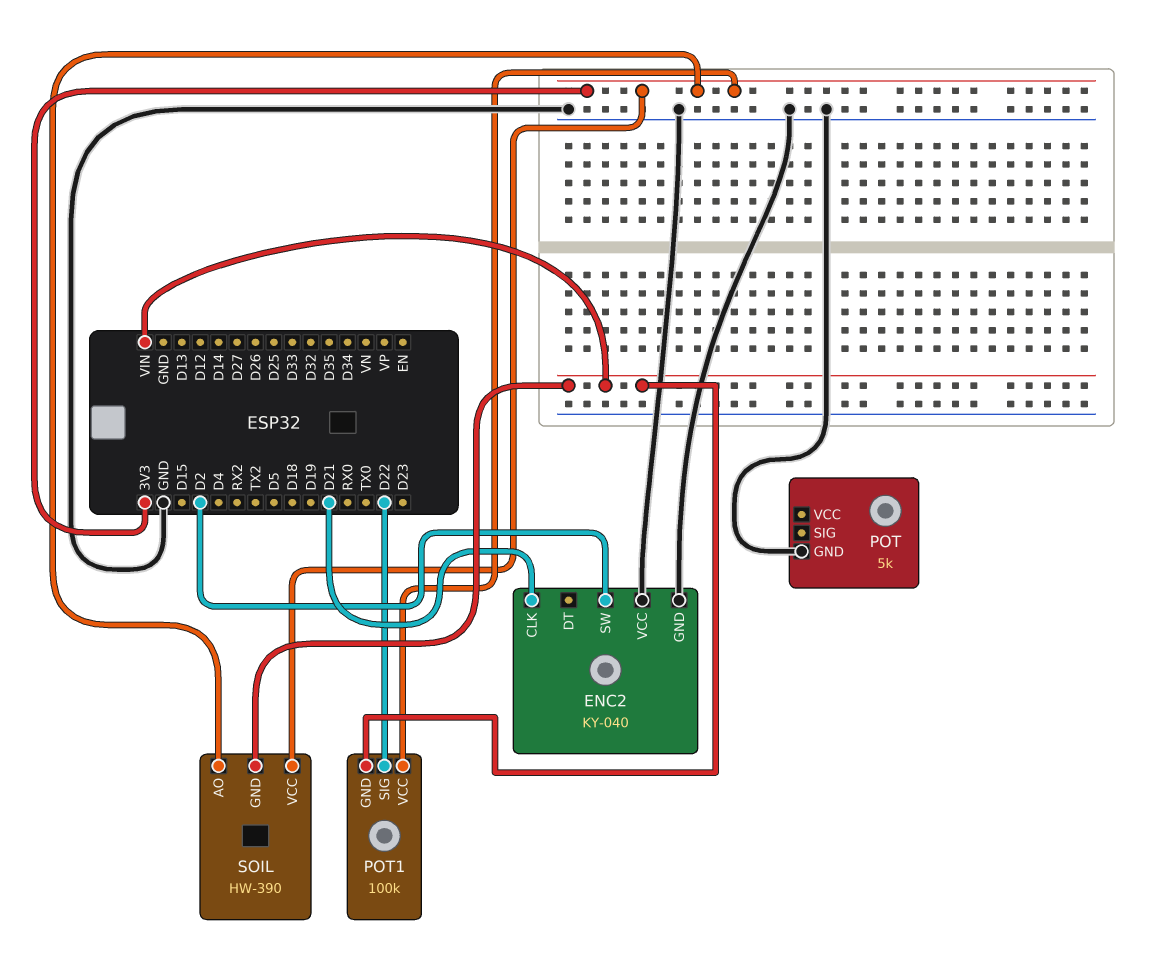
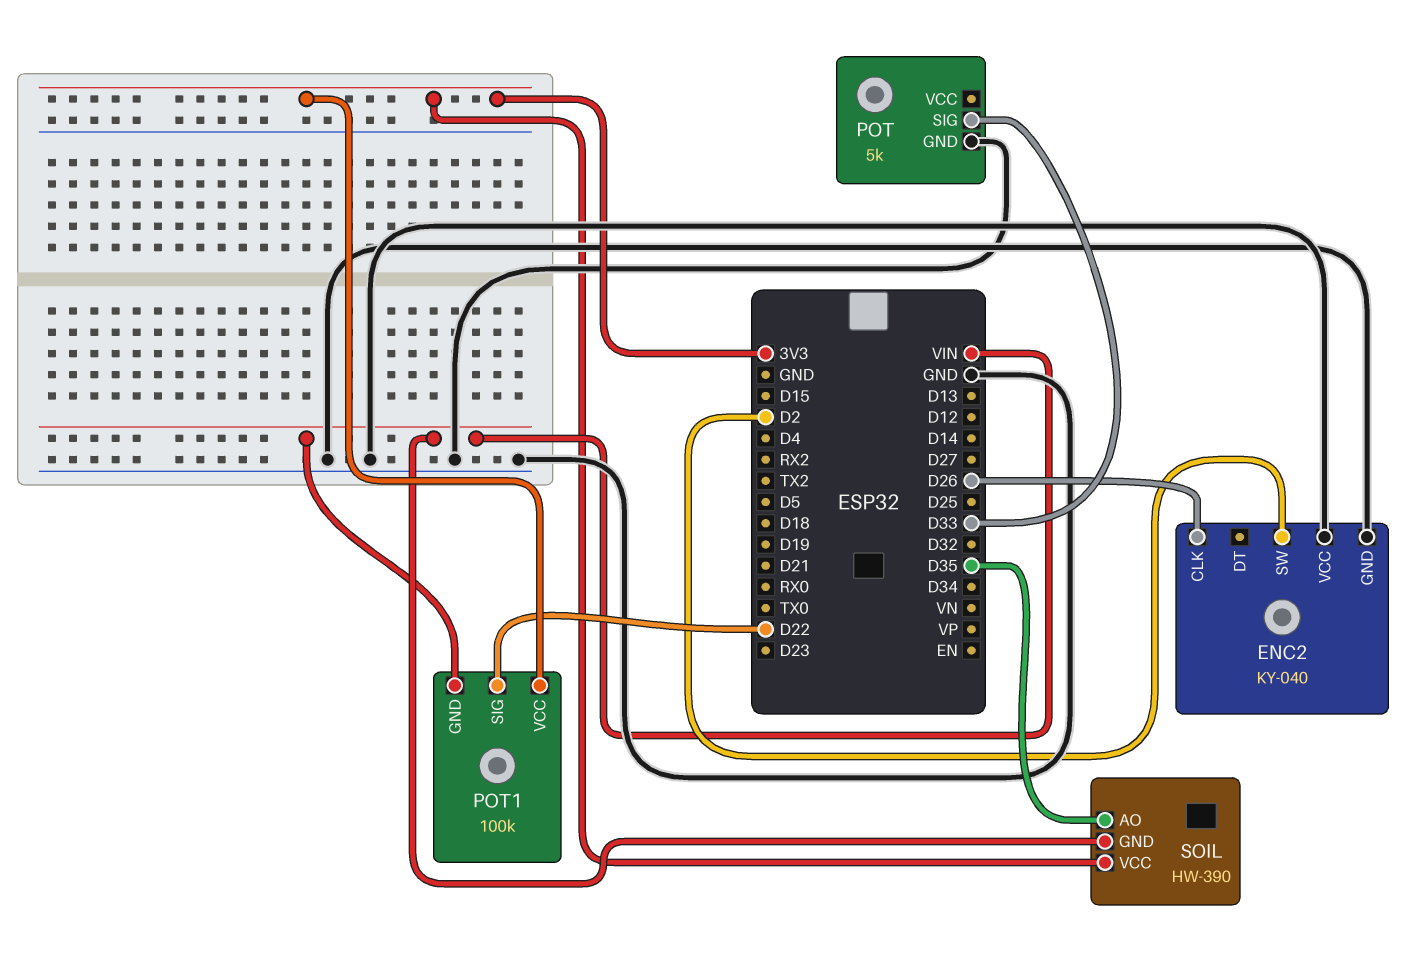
ENC2 pin CLK: D21 -> D26
POT pin SIG: none -> D33
SOIL pin AO: 3V3 -> D35

